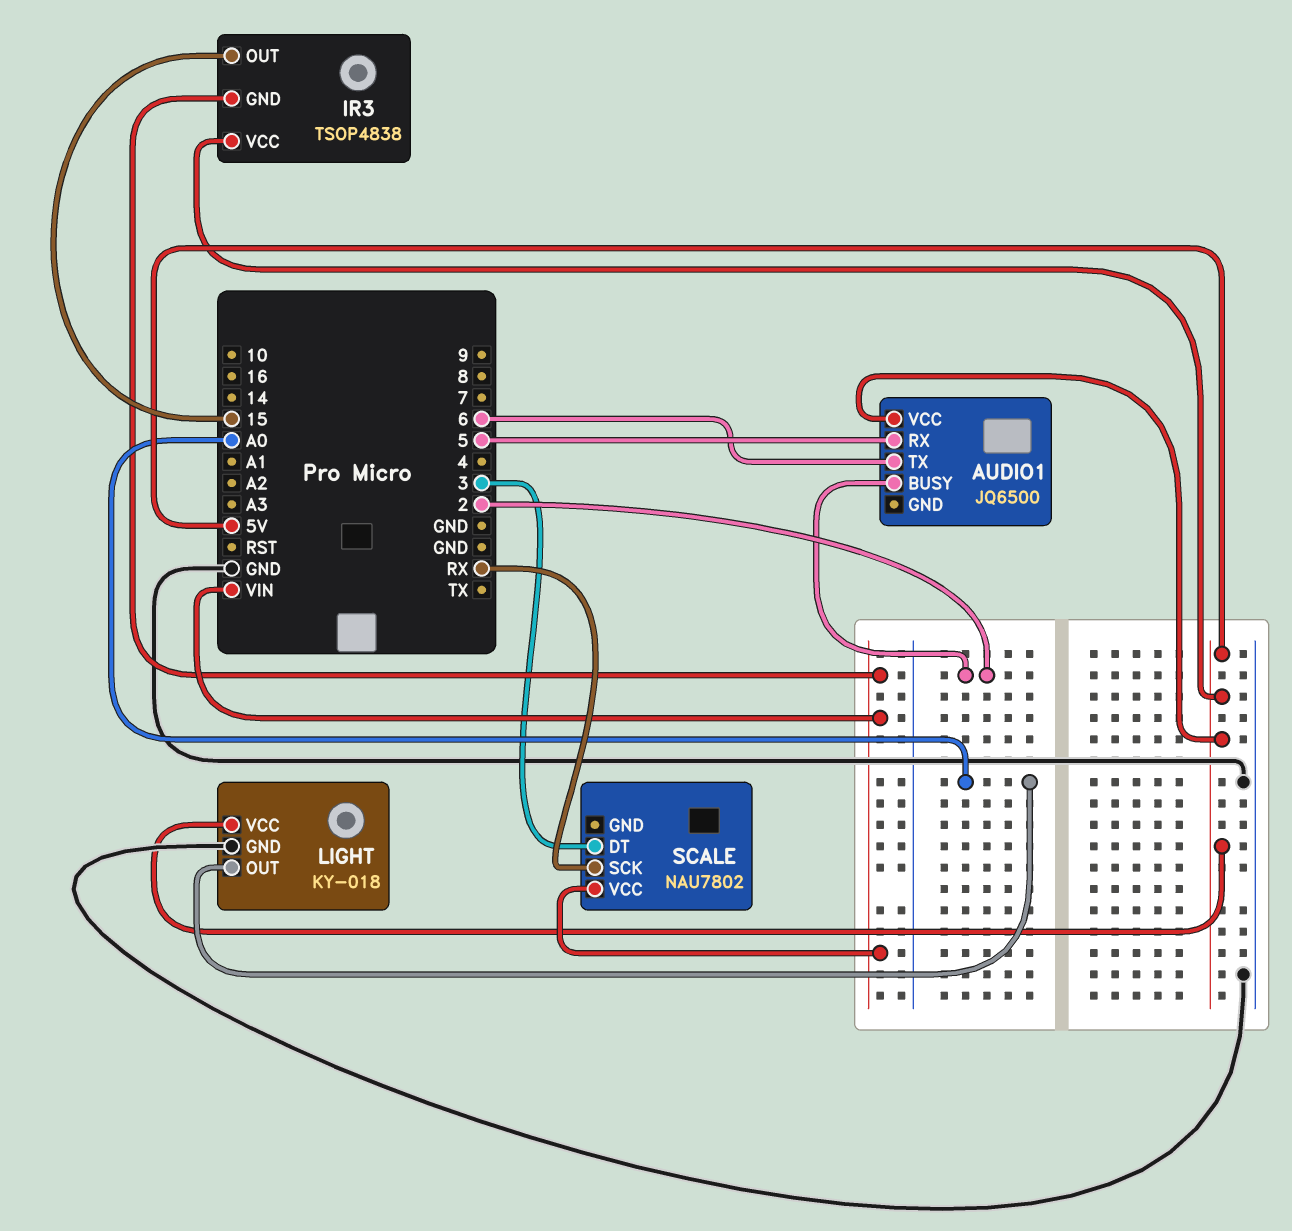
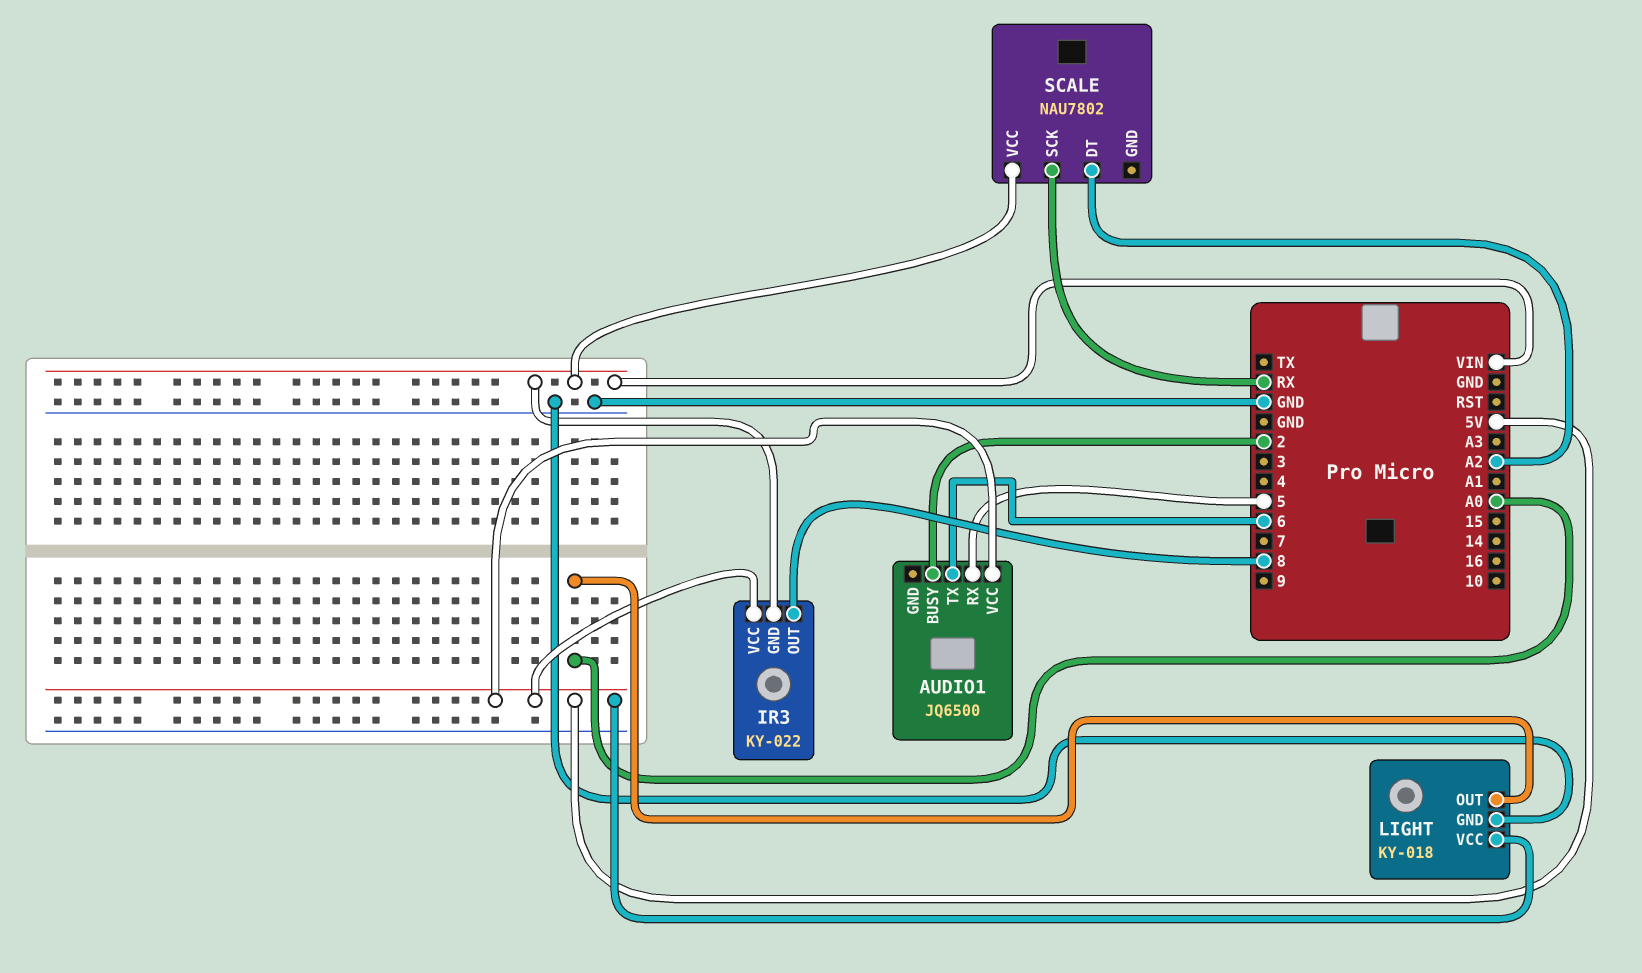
IR3: TSOP4838 -> KY-022
IR3 pin OUT: 15 -> 8
SCALE pin DT: 3 -> A2

